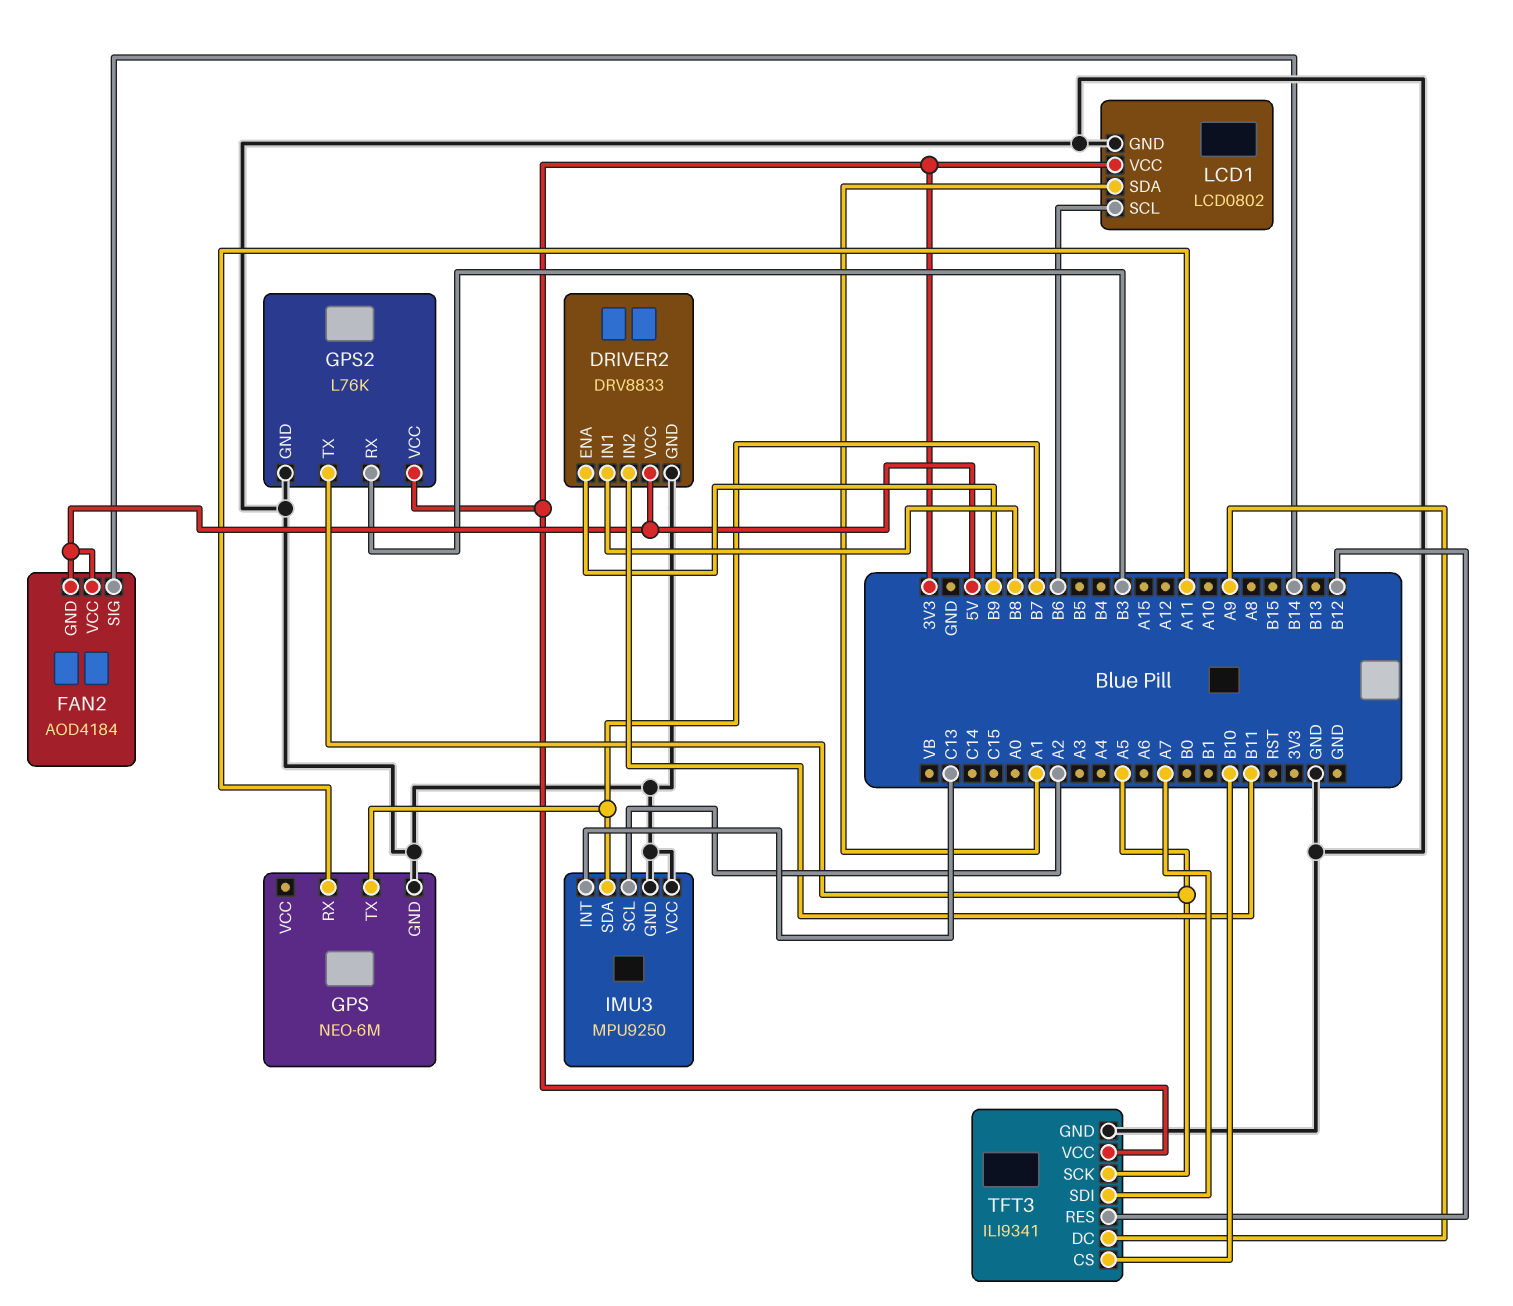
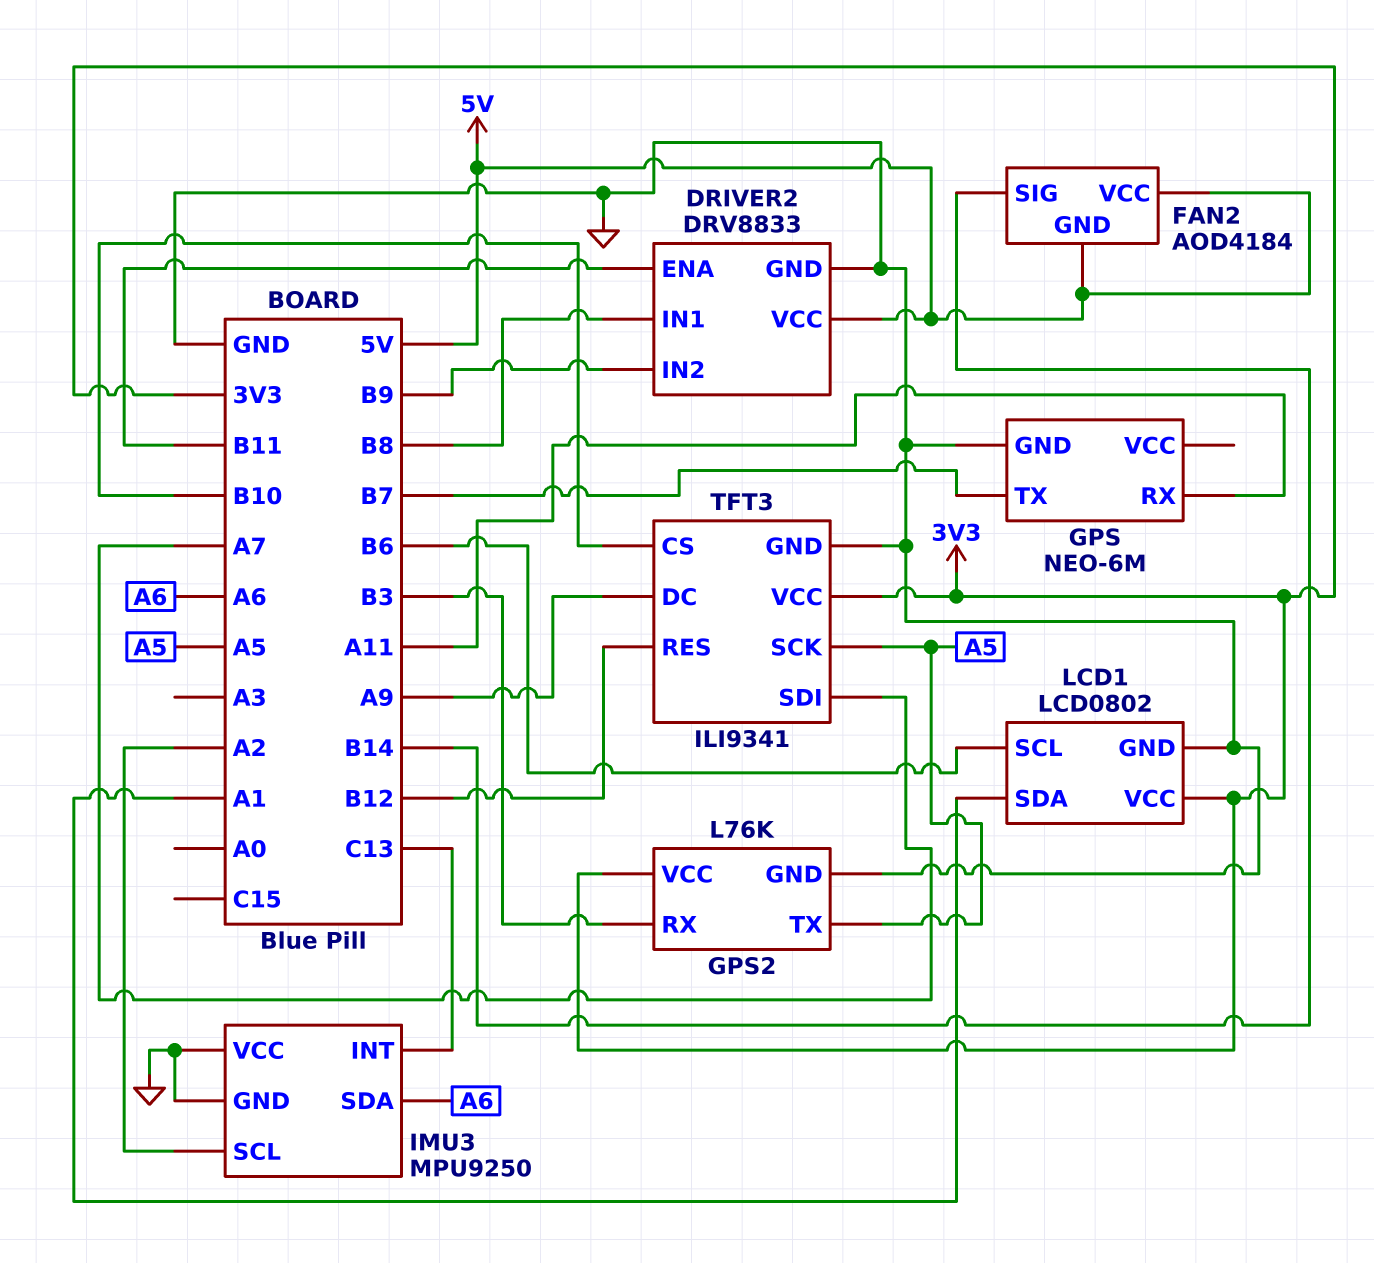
DRIVER2 pin ENA: B9 -> B11
DRIVER2 pin IN2: B11 -> B9
IMU3 pin SDA: B7 -> A6

